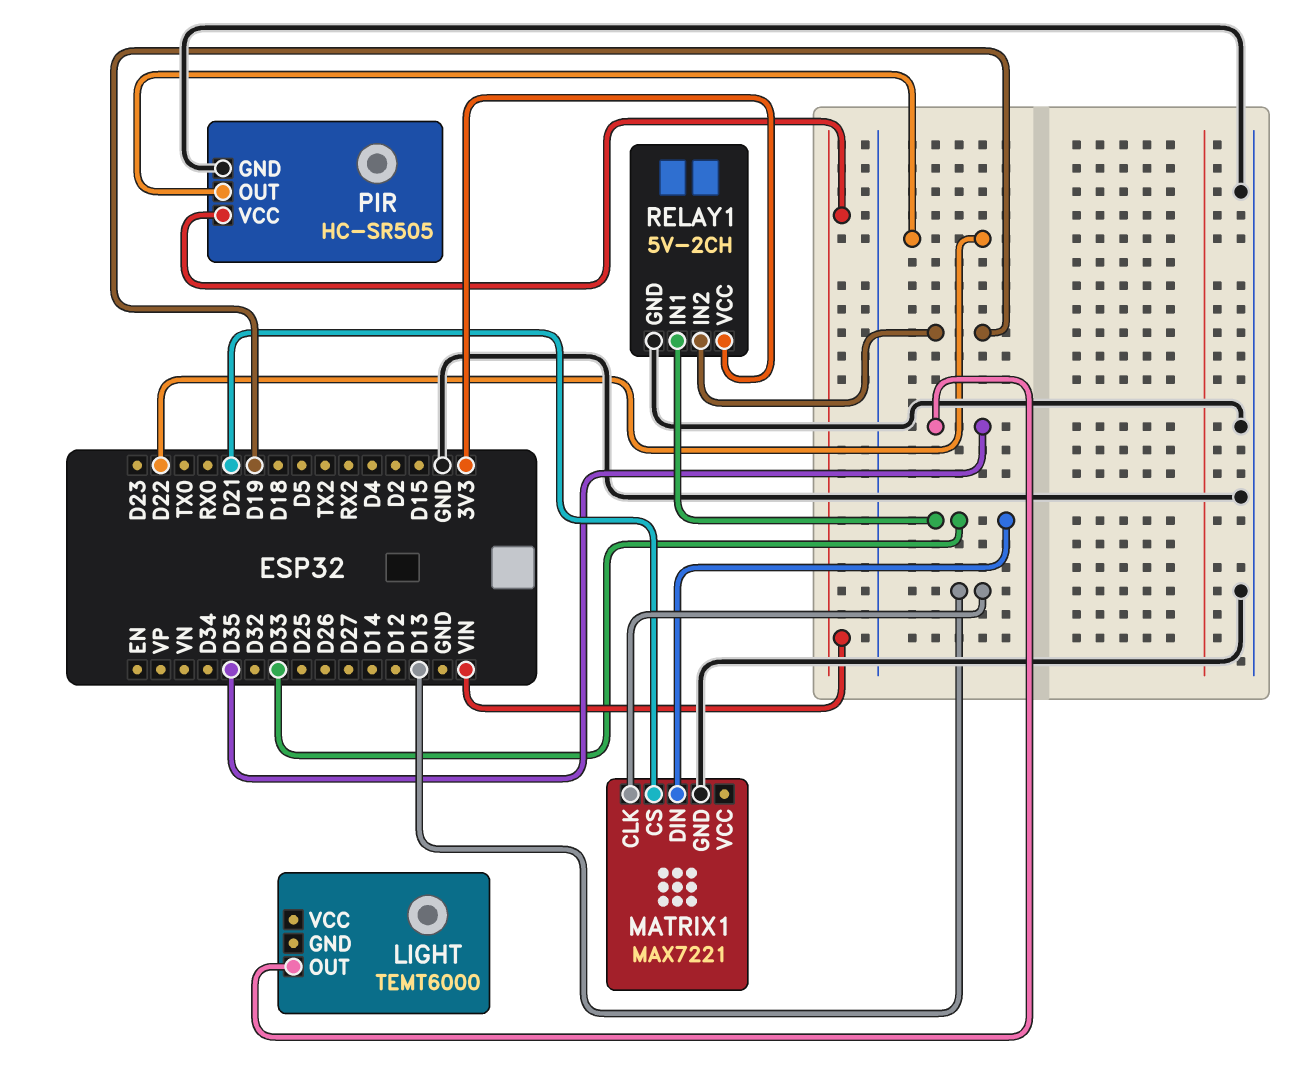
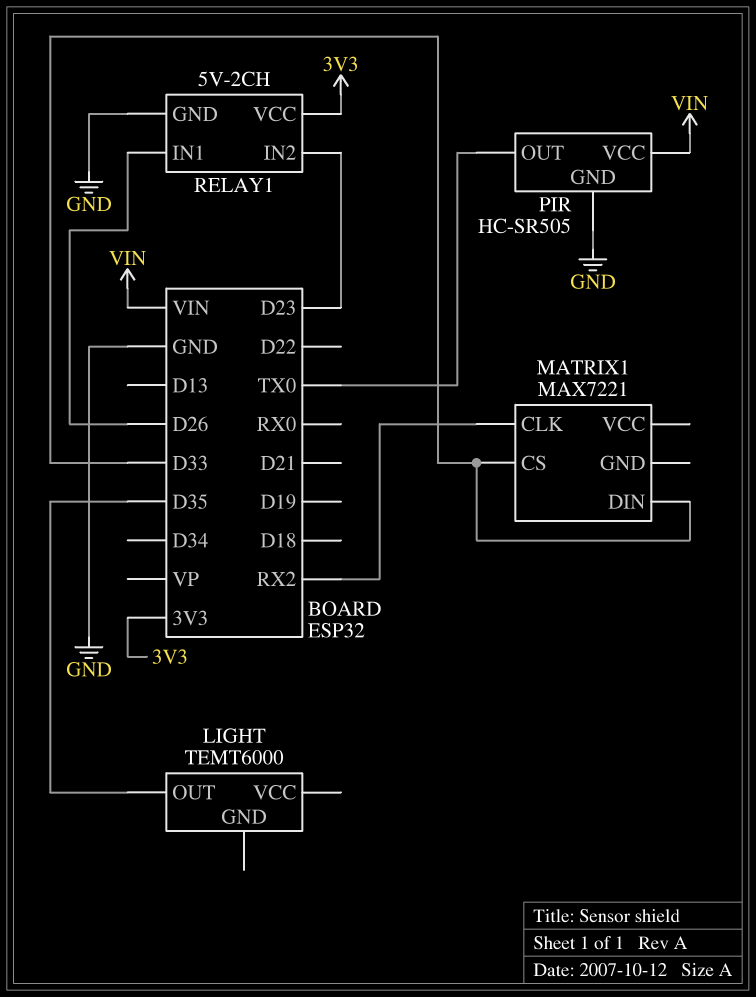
MATRIX1 pin CLK: D13 -> RX2
MATRIX1 pin CS: D21 -> D33
MATRIX1 pin GND: GND -> none
PIR pin OUT: D22 -> TX0
RELAY1 pin IN1: D33 -> D26
RELAY1 pin IN2: D19 -> D23

